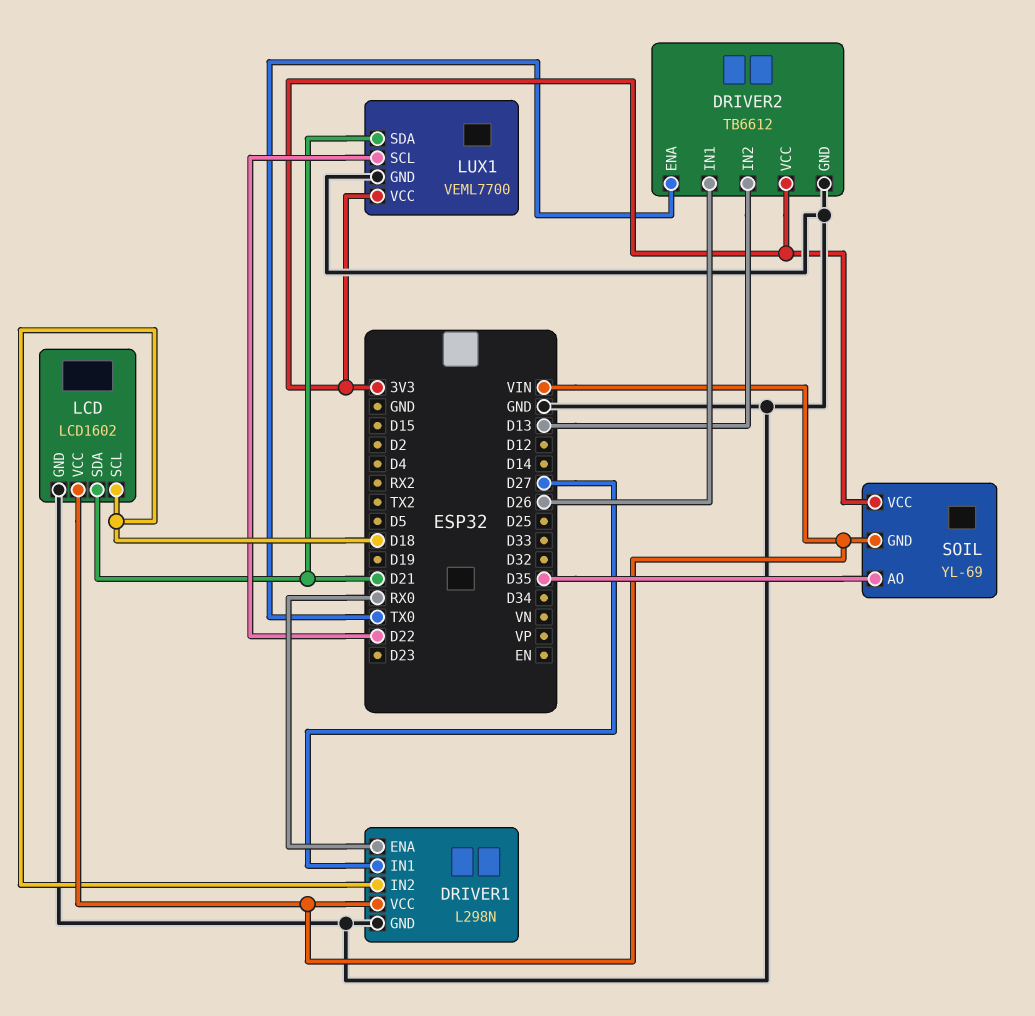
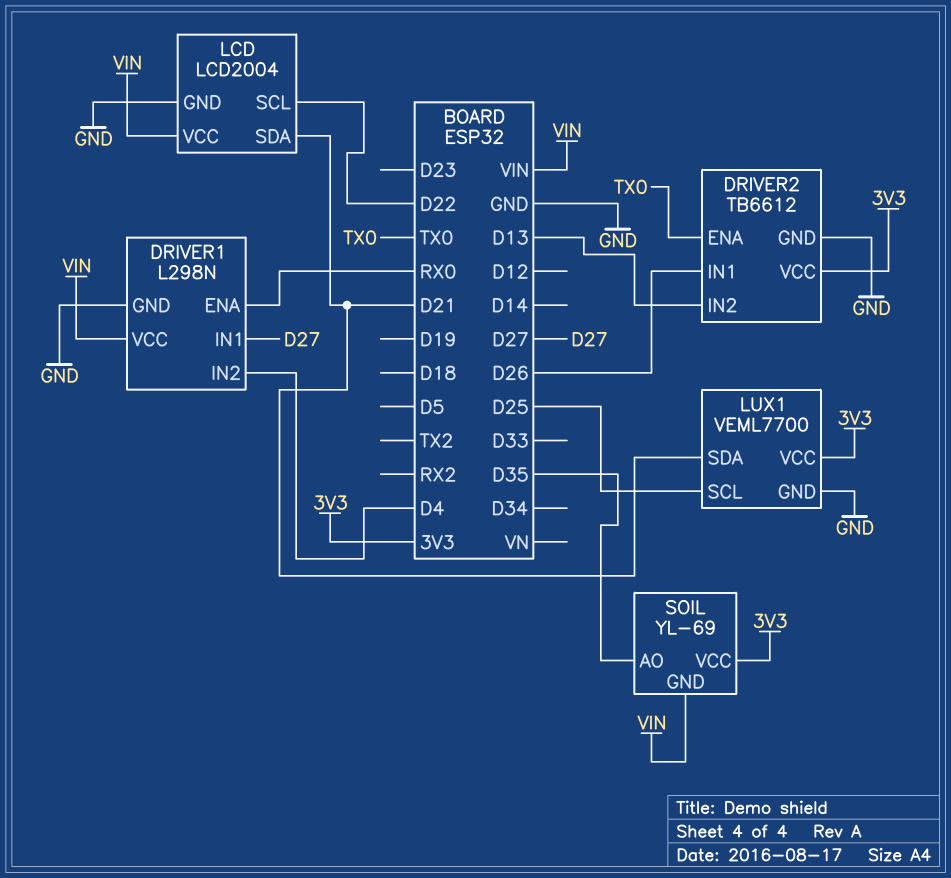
DRIVER1 pin IN2: D18 -> D4
LCD: LCD1602 -> LCD2004
LCD pin SCL: D18 -> D22
LUX1 pin SCL: D22 -> D25

